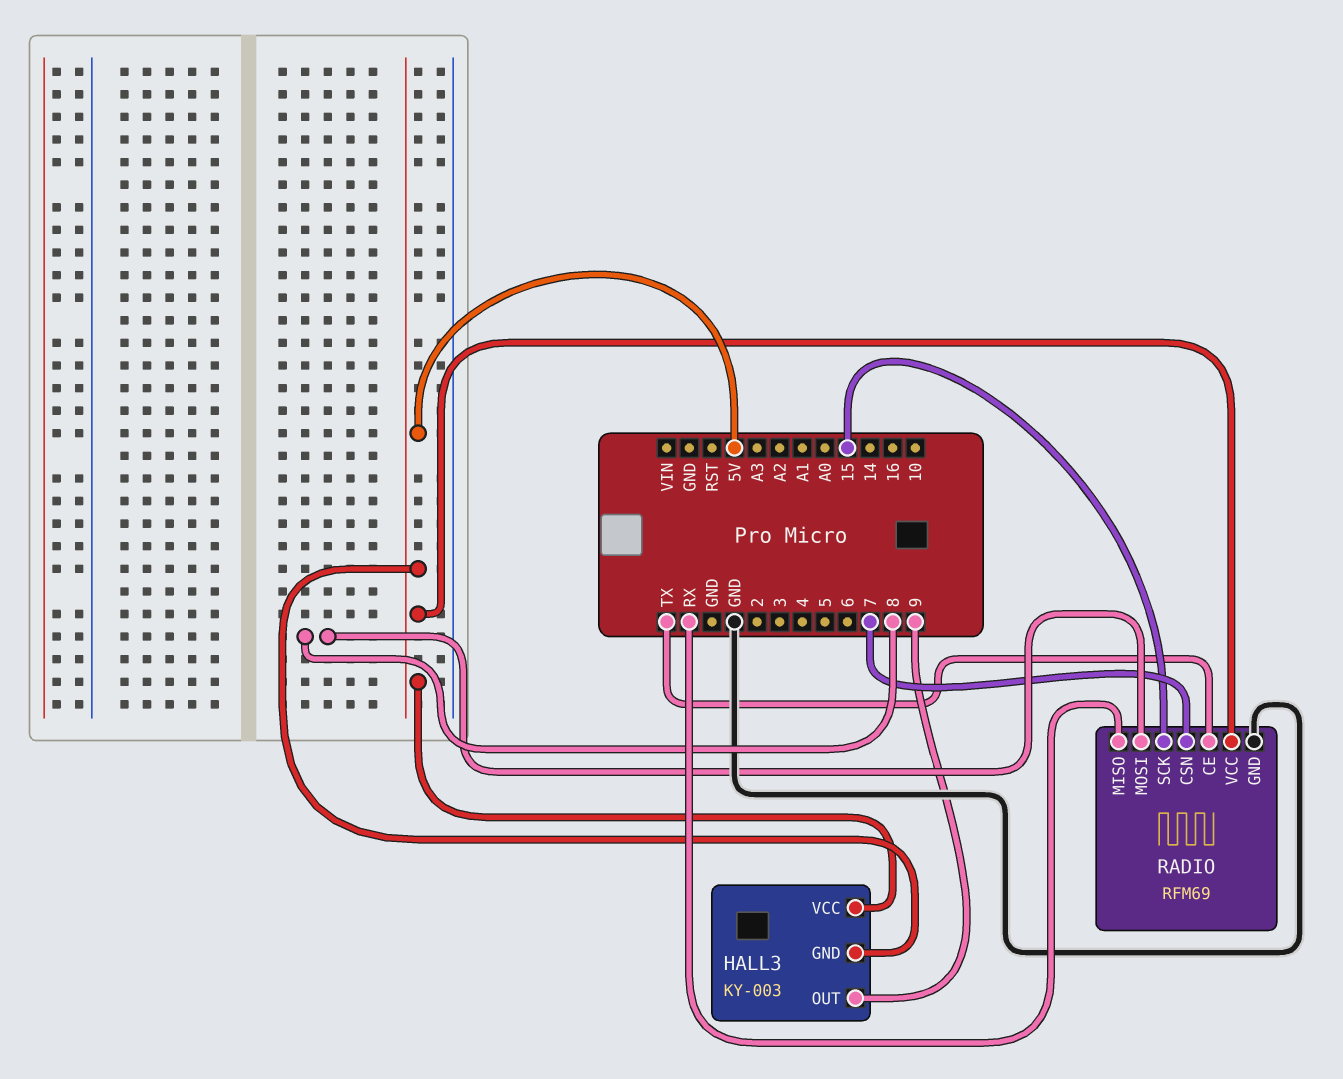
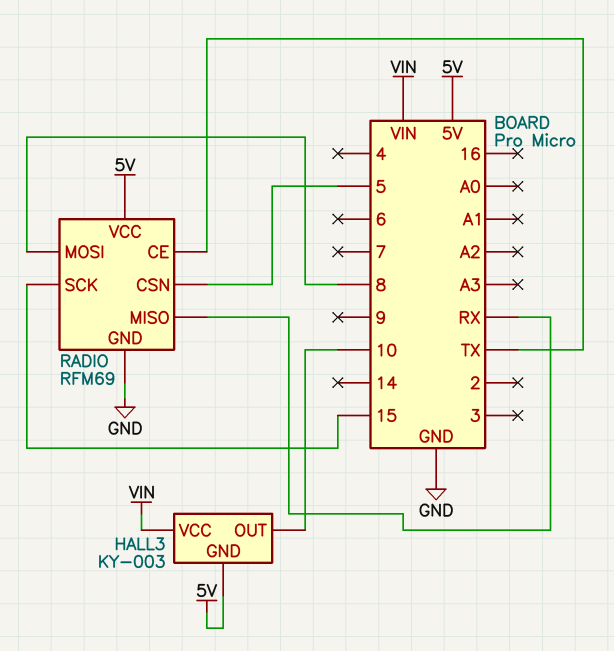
HALL3 pin OUT: 9 -> 10
HALL3 pin VCC: 5V -> VIN
RADIO pin CSN: 7 -> 5

